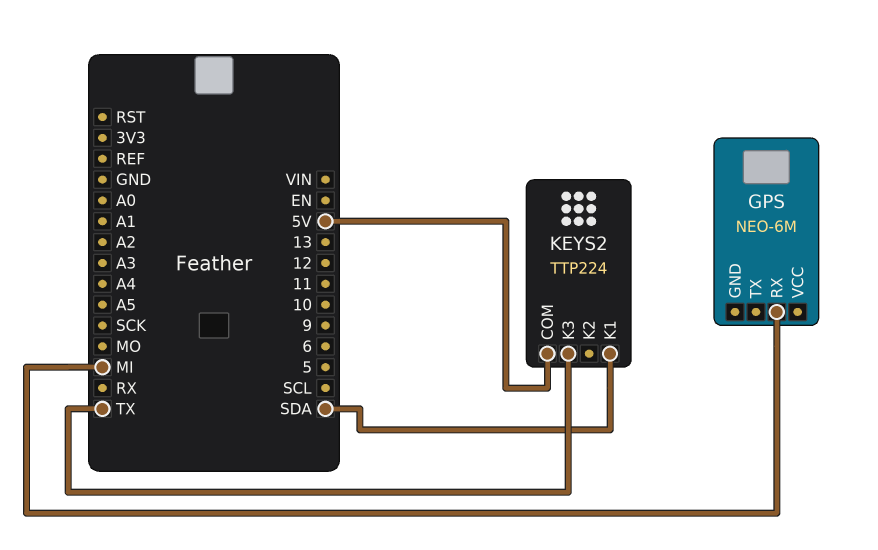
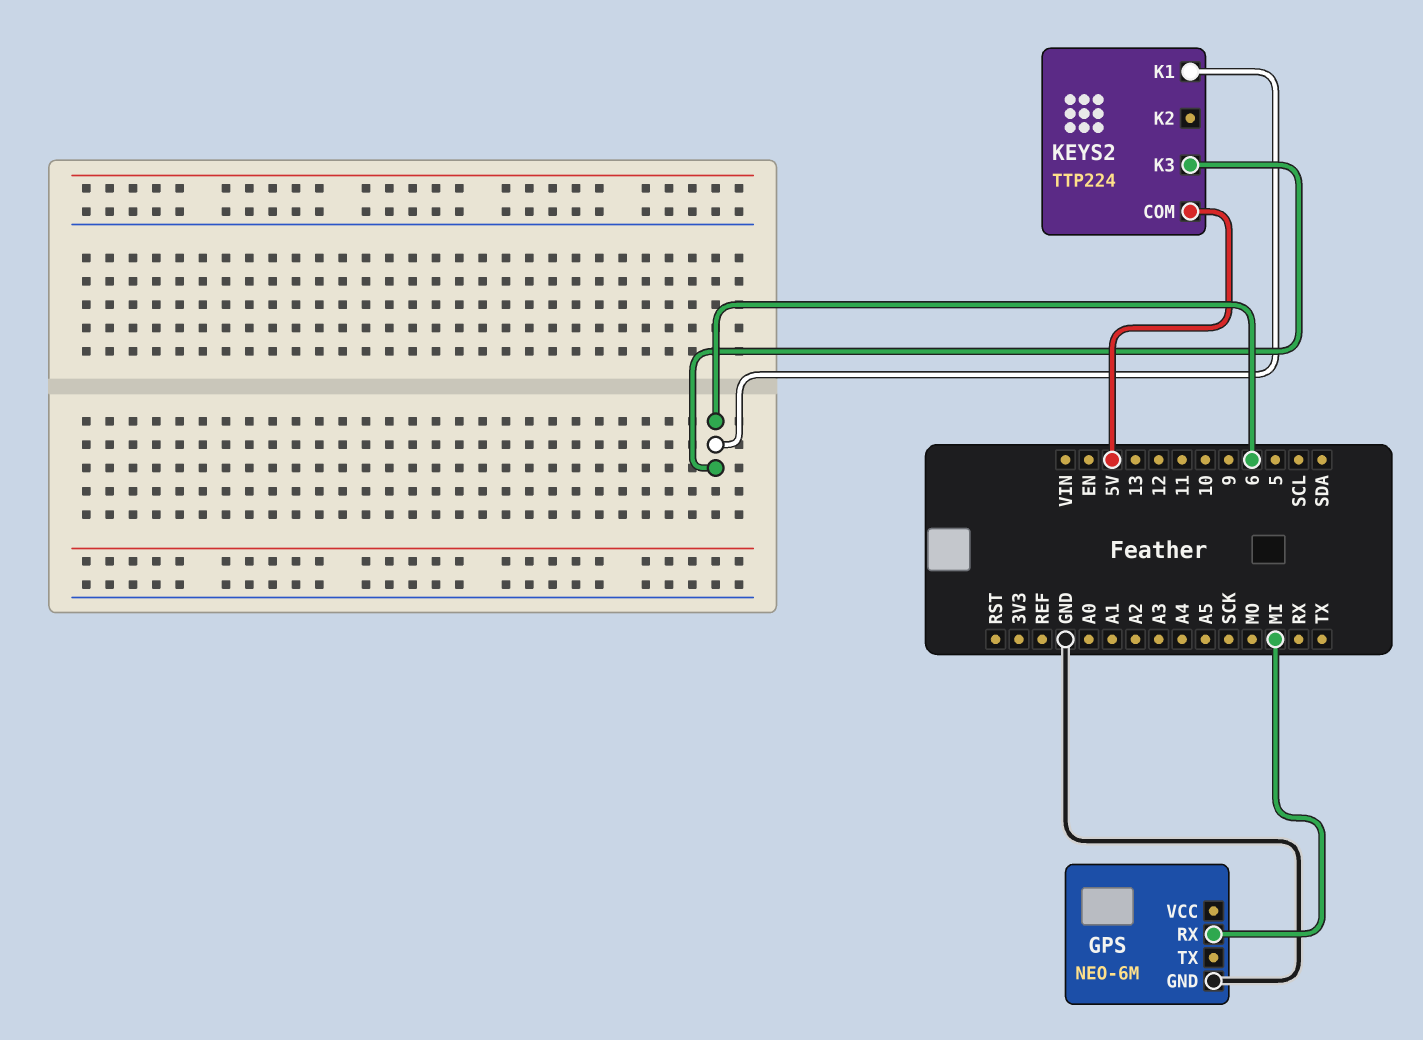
GPS pin GND: none -> GND
KEYS2 pin K1: SDA -> 6
KEYS2 pin K3: TX -> 6

